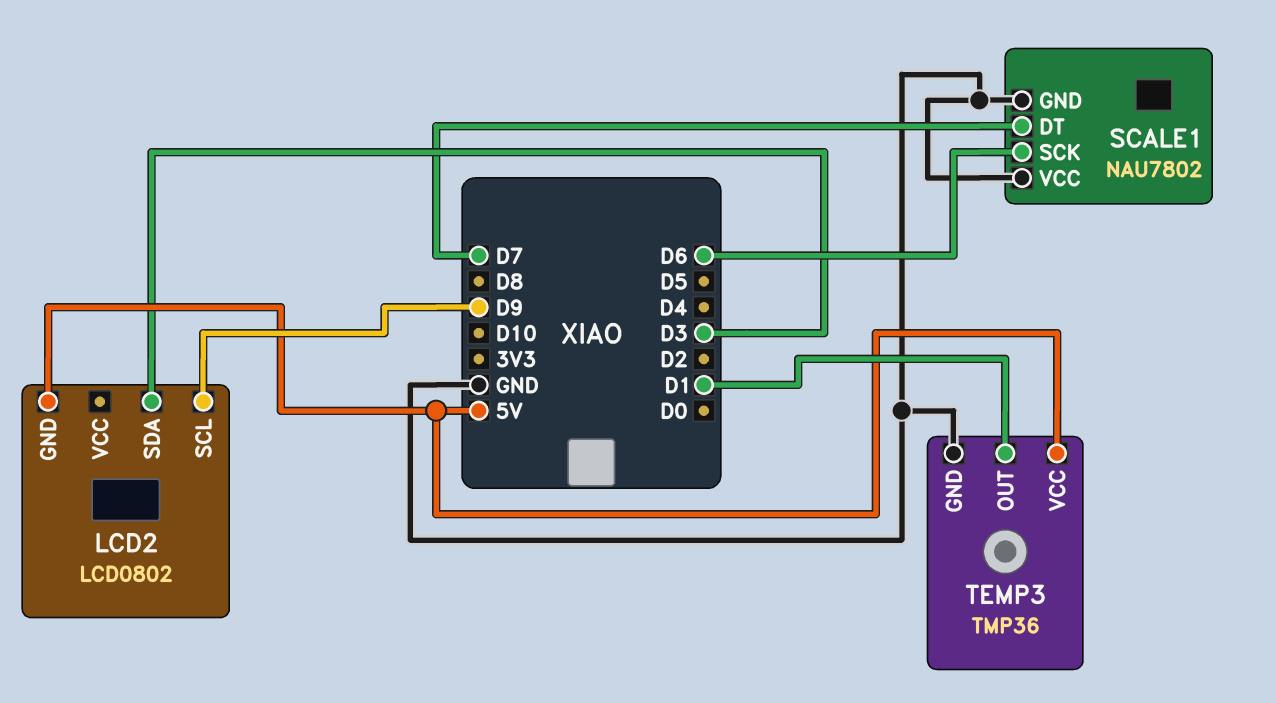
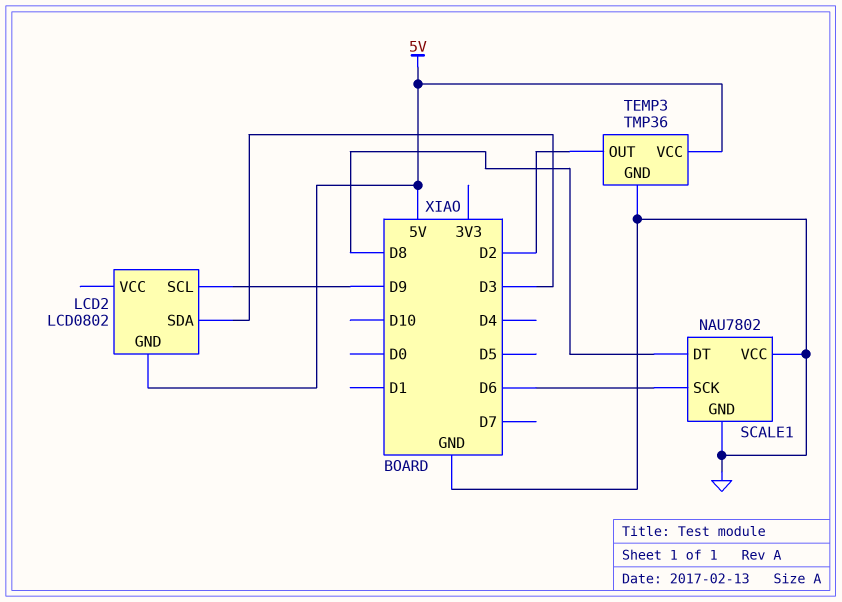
SCALE1 pin DT: D7 -> D8
TEMP3 pin OUT: D1 -> D2

